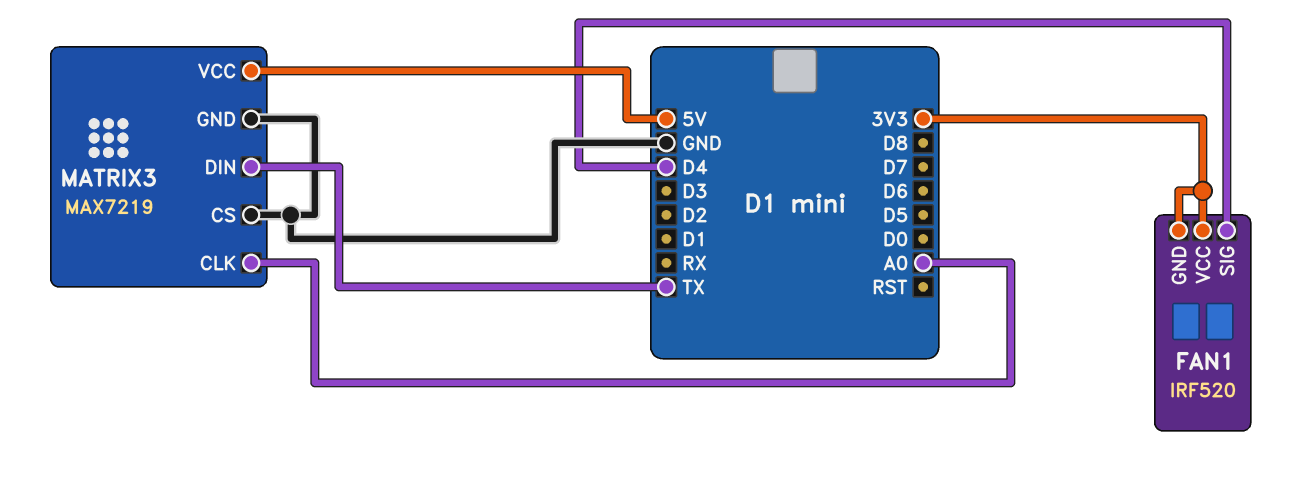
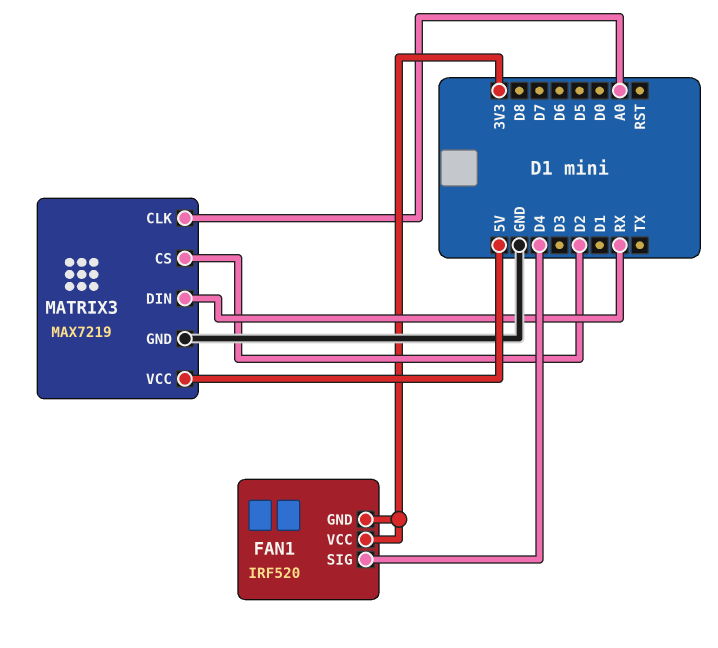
MATRIX3 pin CS: GND -> D2
MATRIX3 pin DIN: TX -> RX

